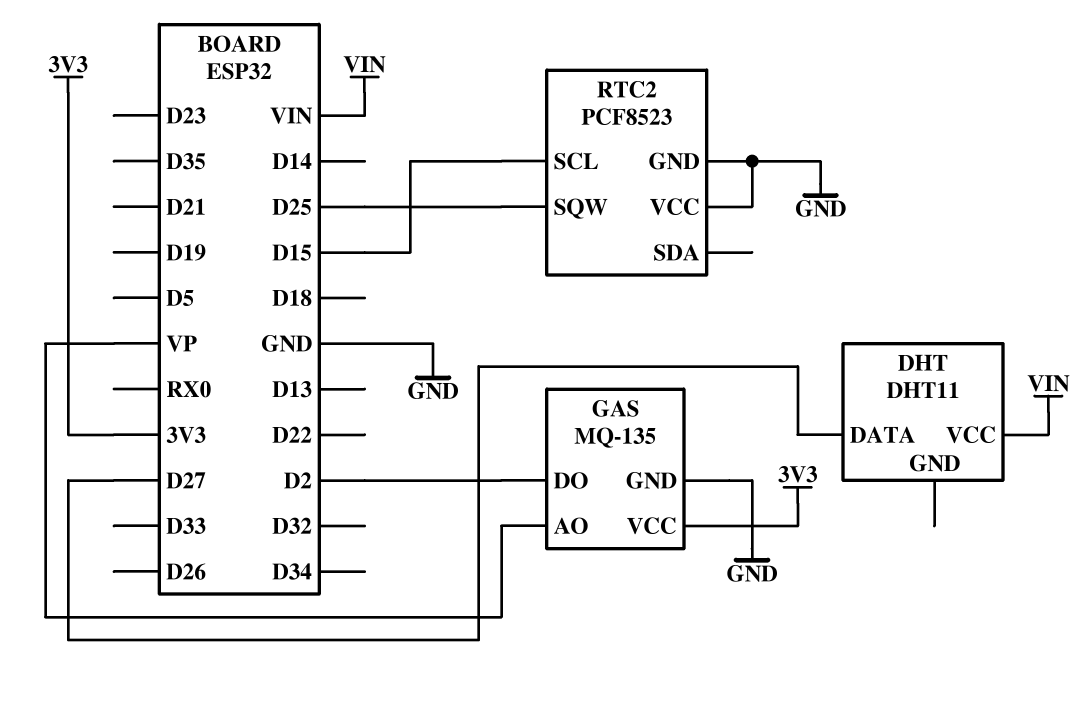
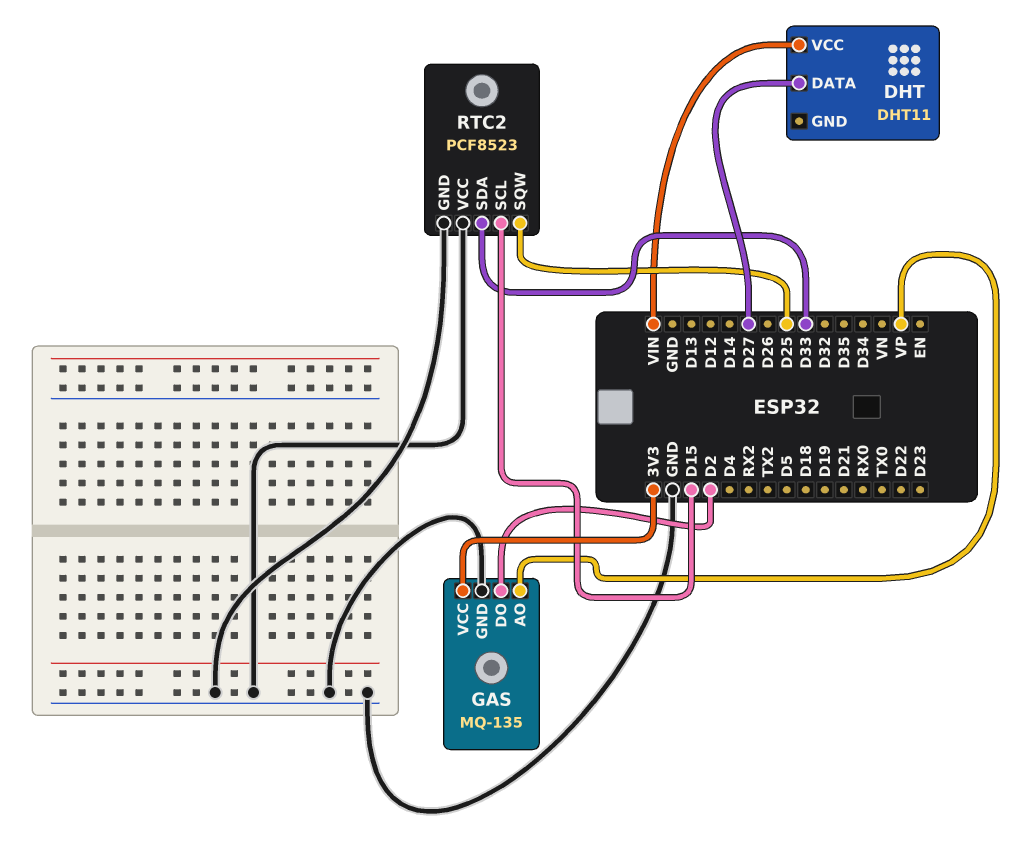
RTC2 pin SDA: none -> D33

